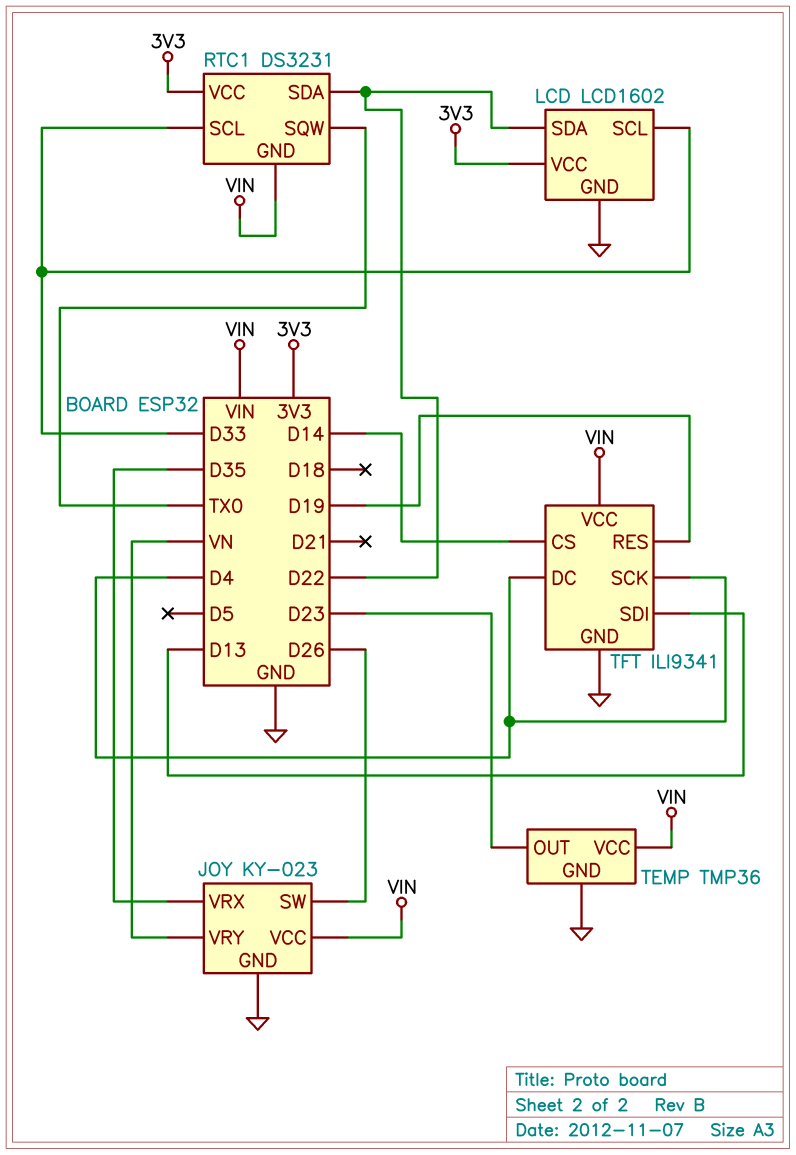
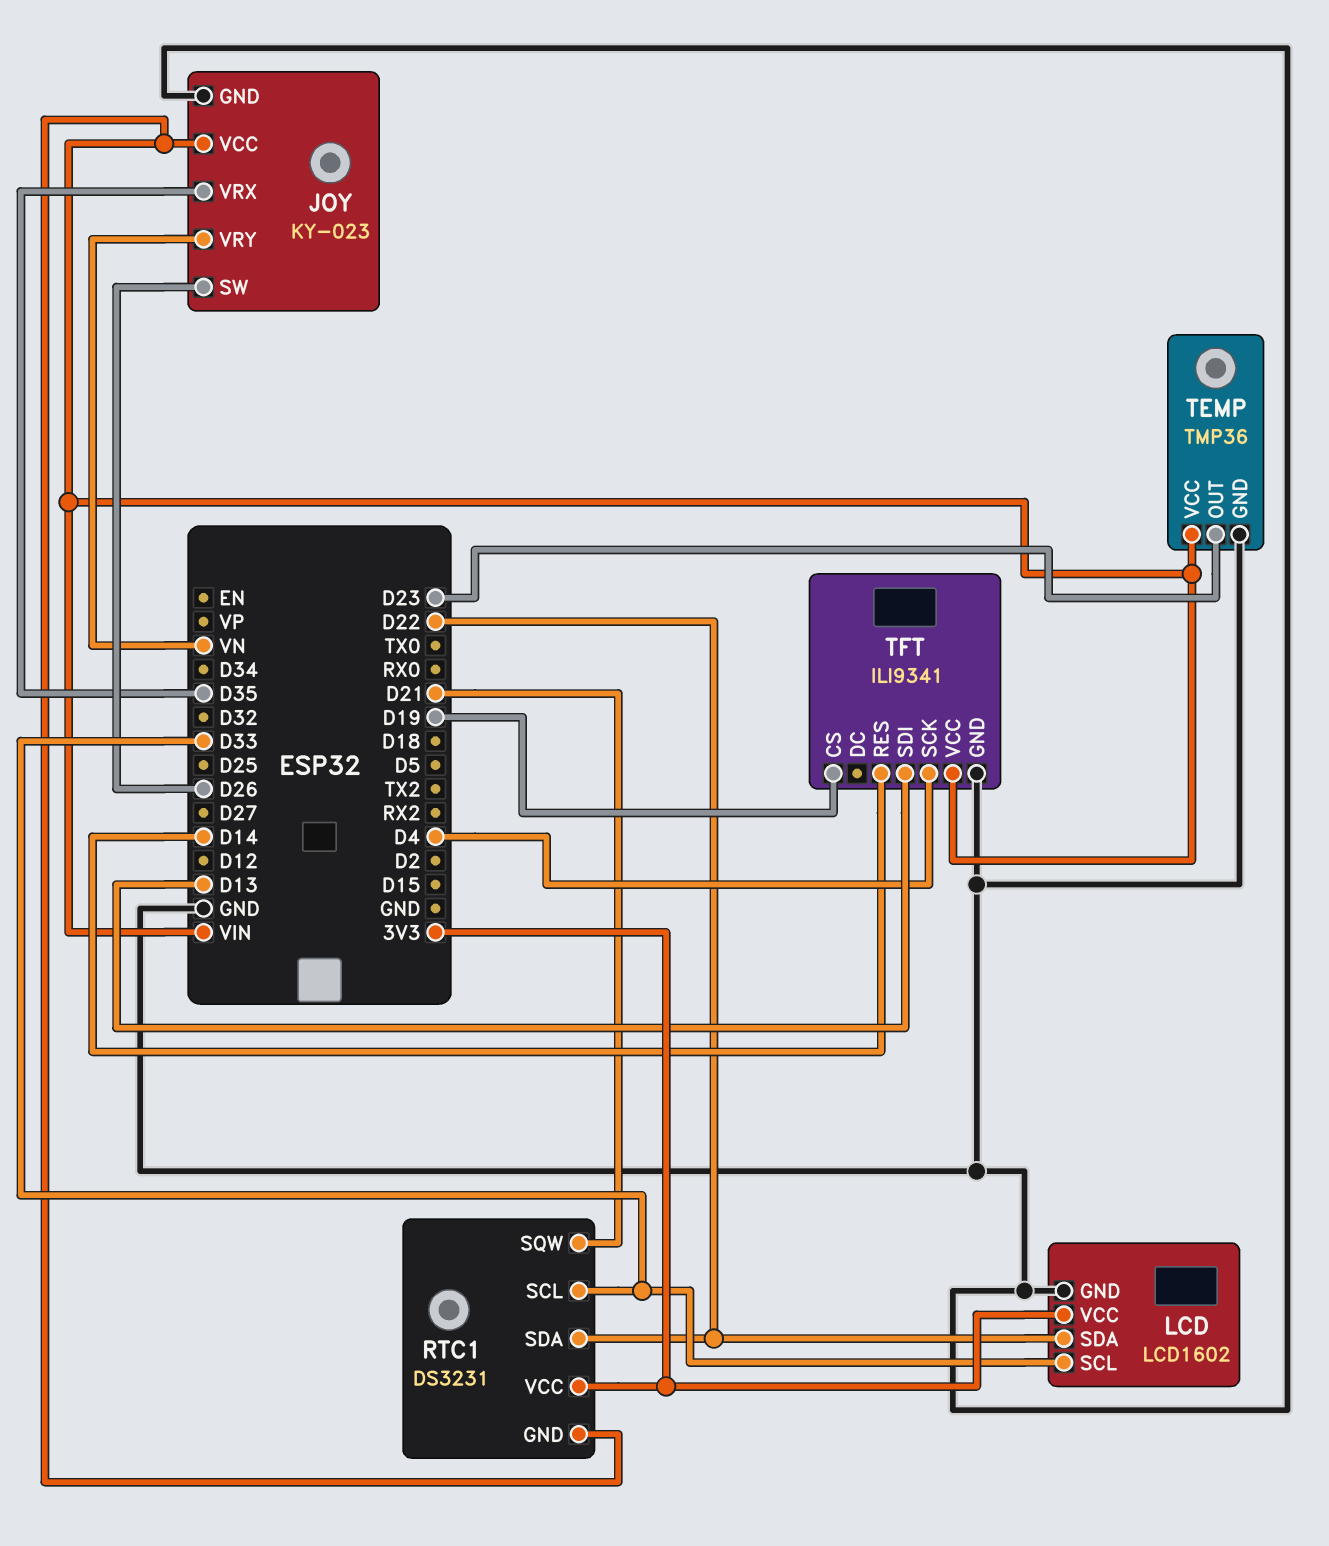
RTC1 pin SQW: TX0 -> D21
TFT pin CS: D14 -> D19
TFT pin DC: D4 -> none
TFT pin RES: D19 -> D14

